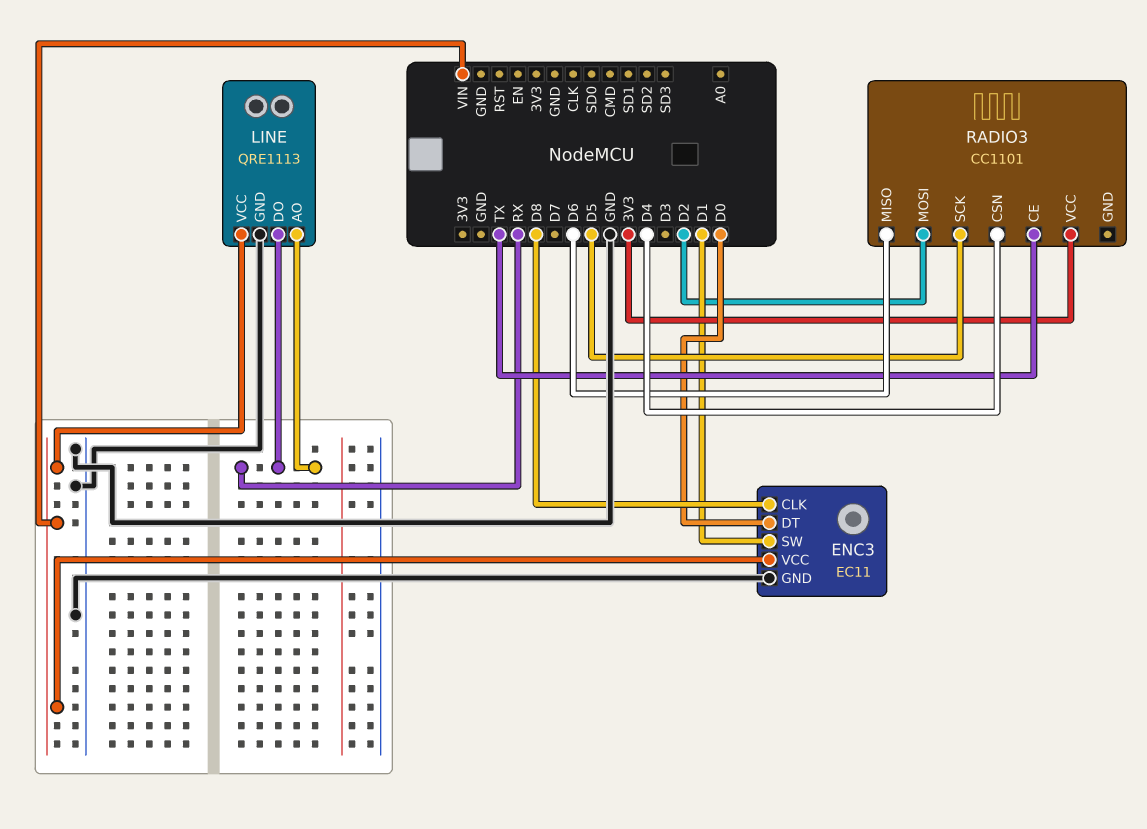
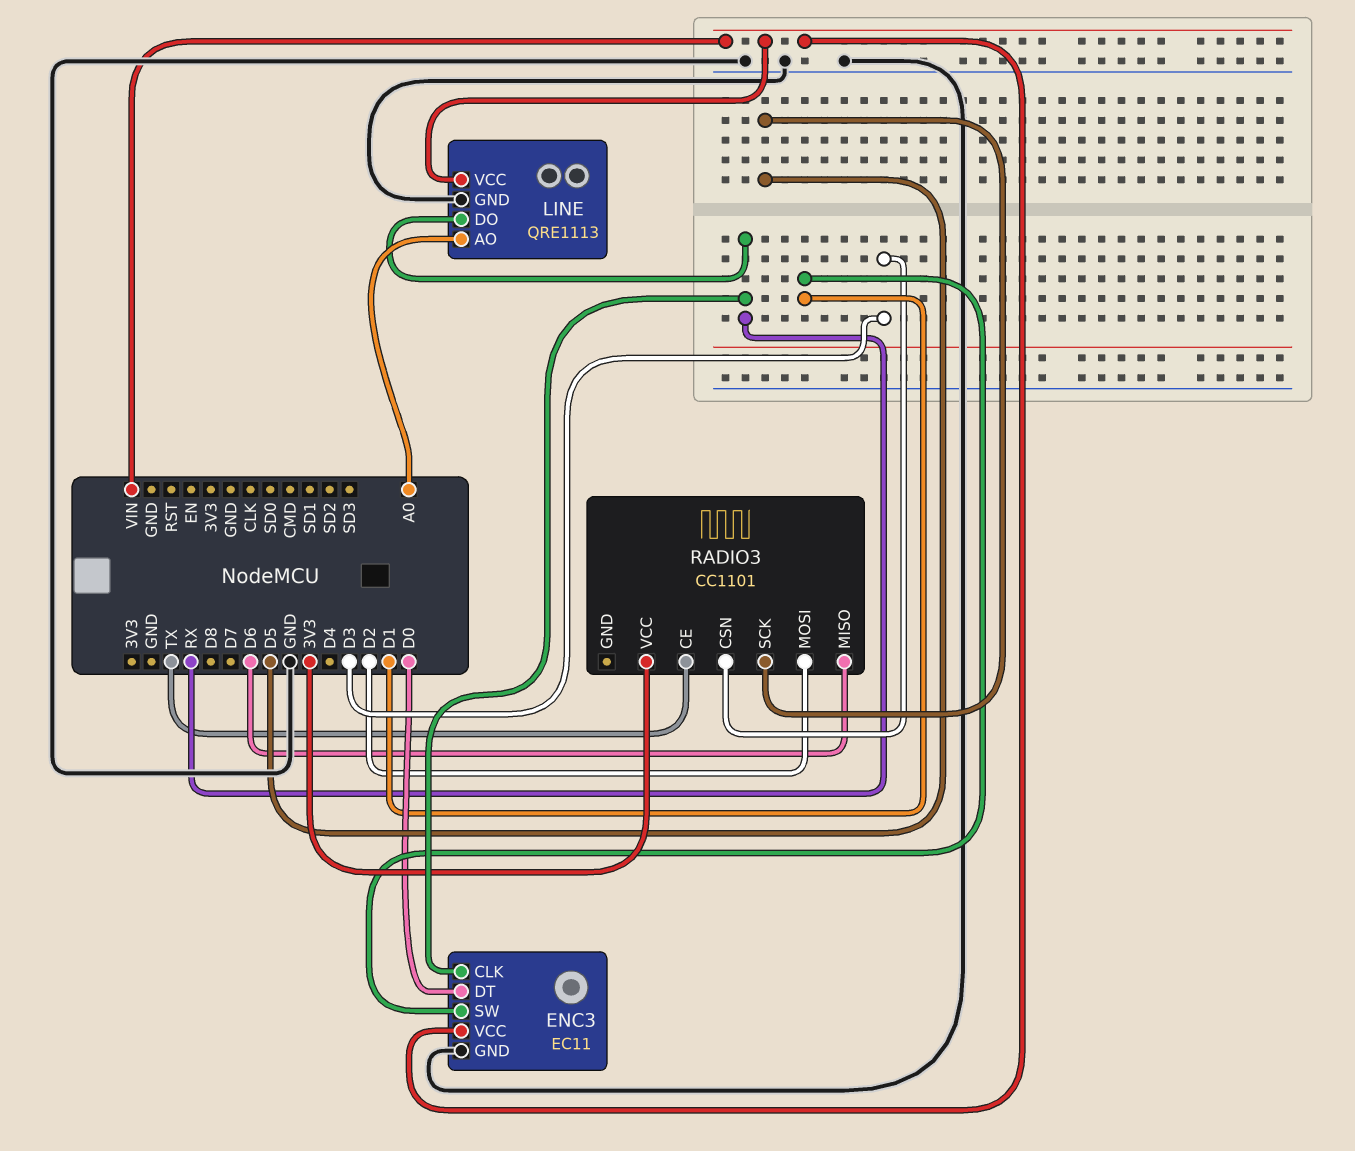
ENC3 pin CLK: D8 -> RX
LINE pin AO: RX -> A0
RADIO3 pin CSN: D4 -> D3

